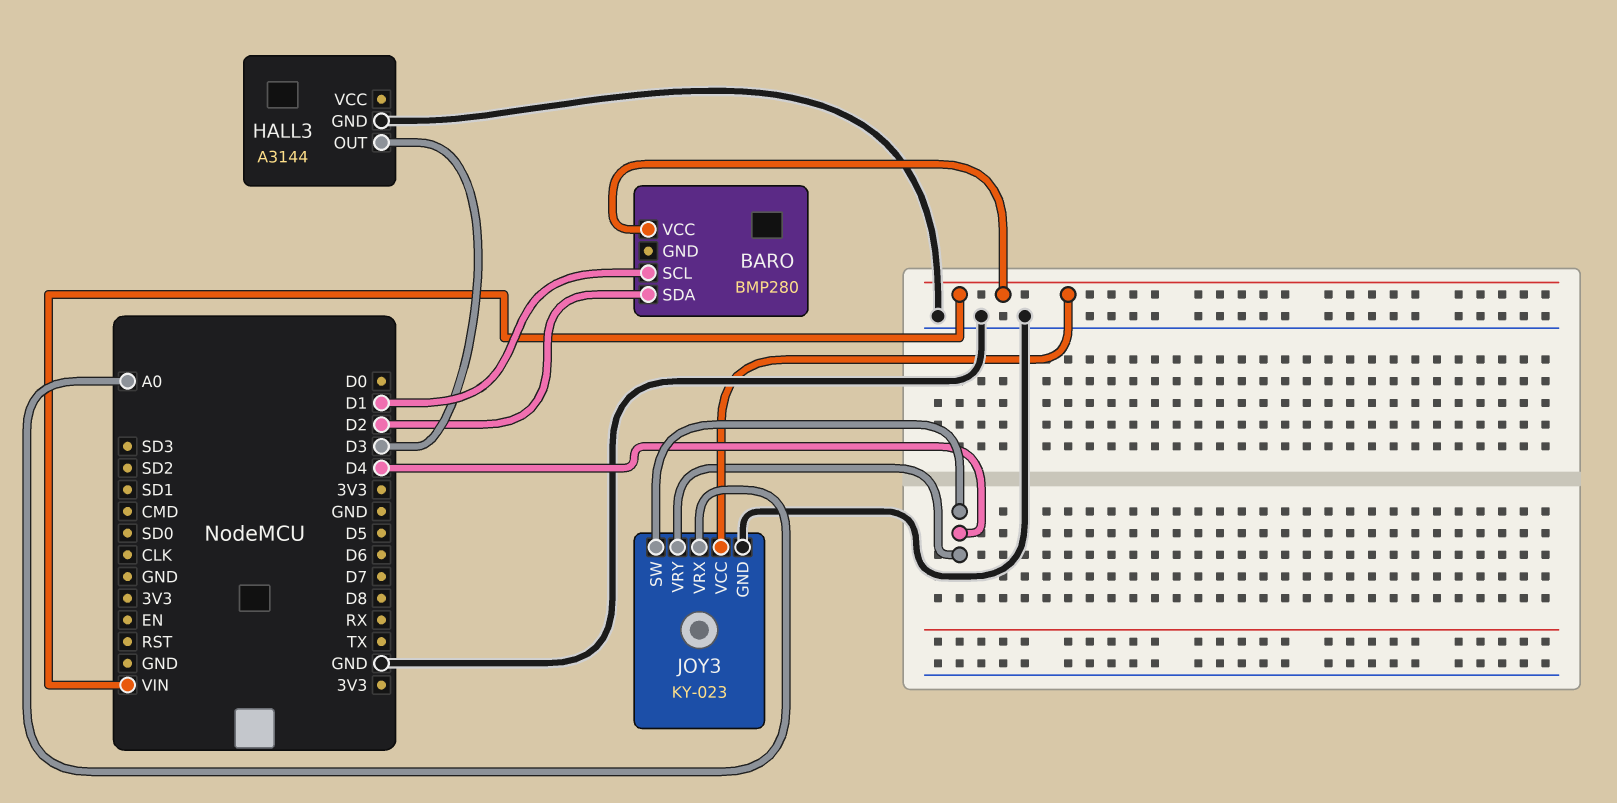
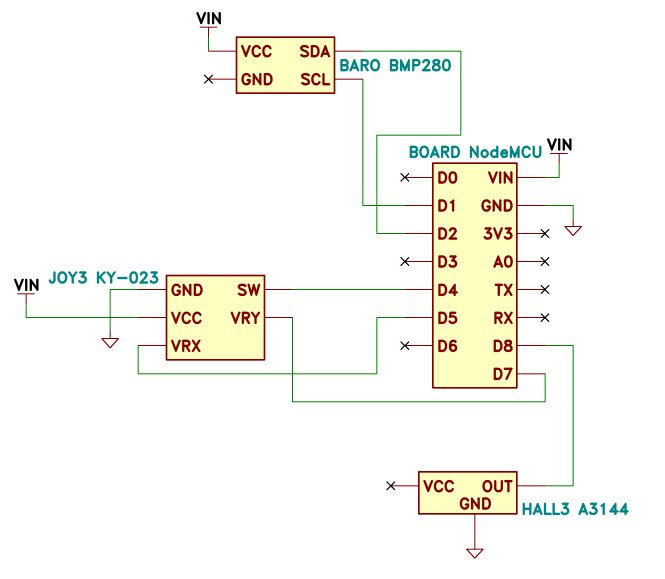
HALL3 pin OUT: D3 -> D8
JOY3 pin VRX: A0 -> D5
JOY3 pin VRY: D4 -> D7

